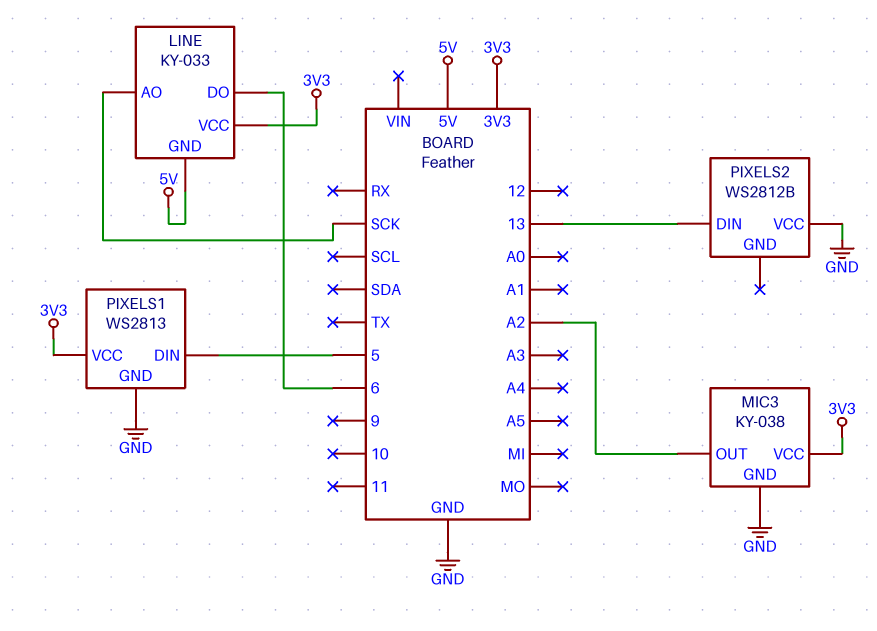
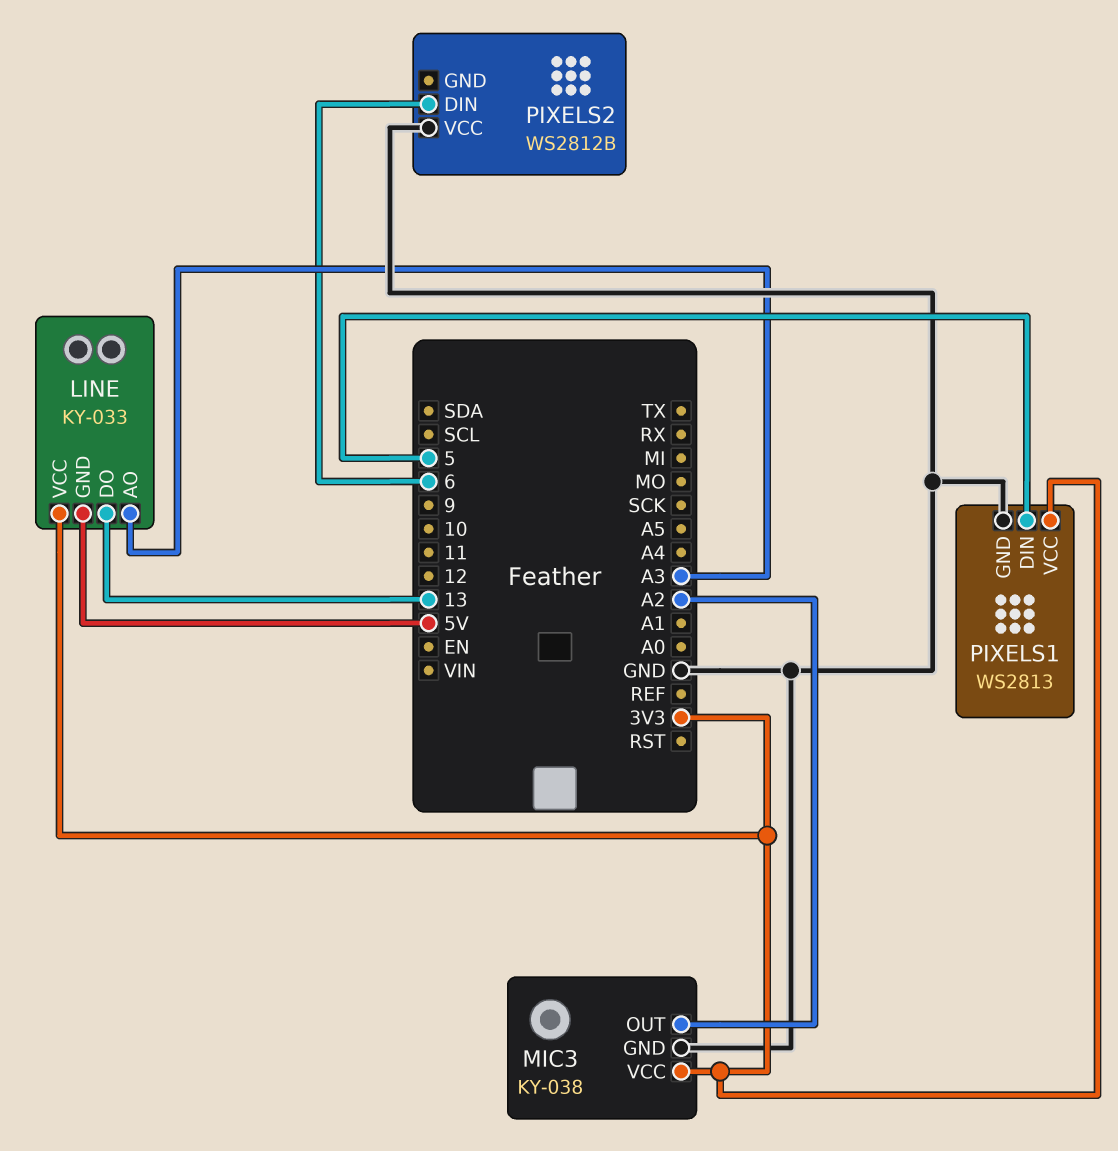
LINE pin AO: SCK -> A3
LINE pin DO: 6 -> 13
PIXELS2 pin DIN: 13 -> 6

